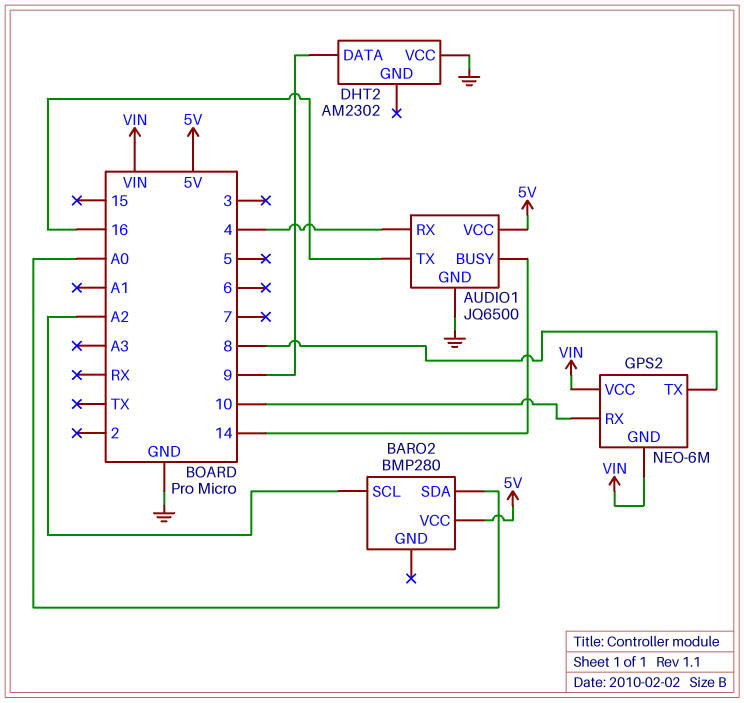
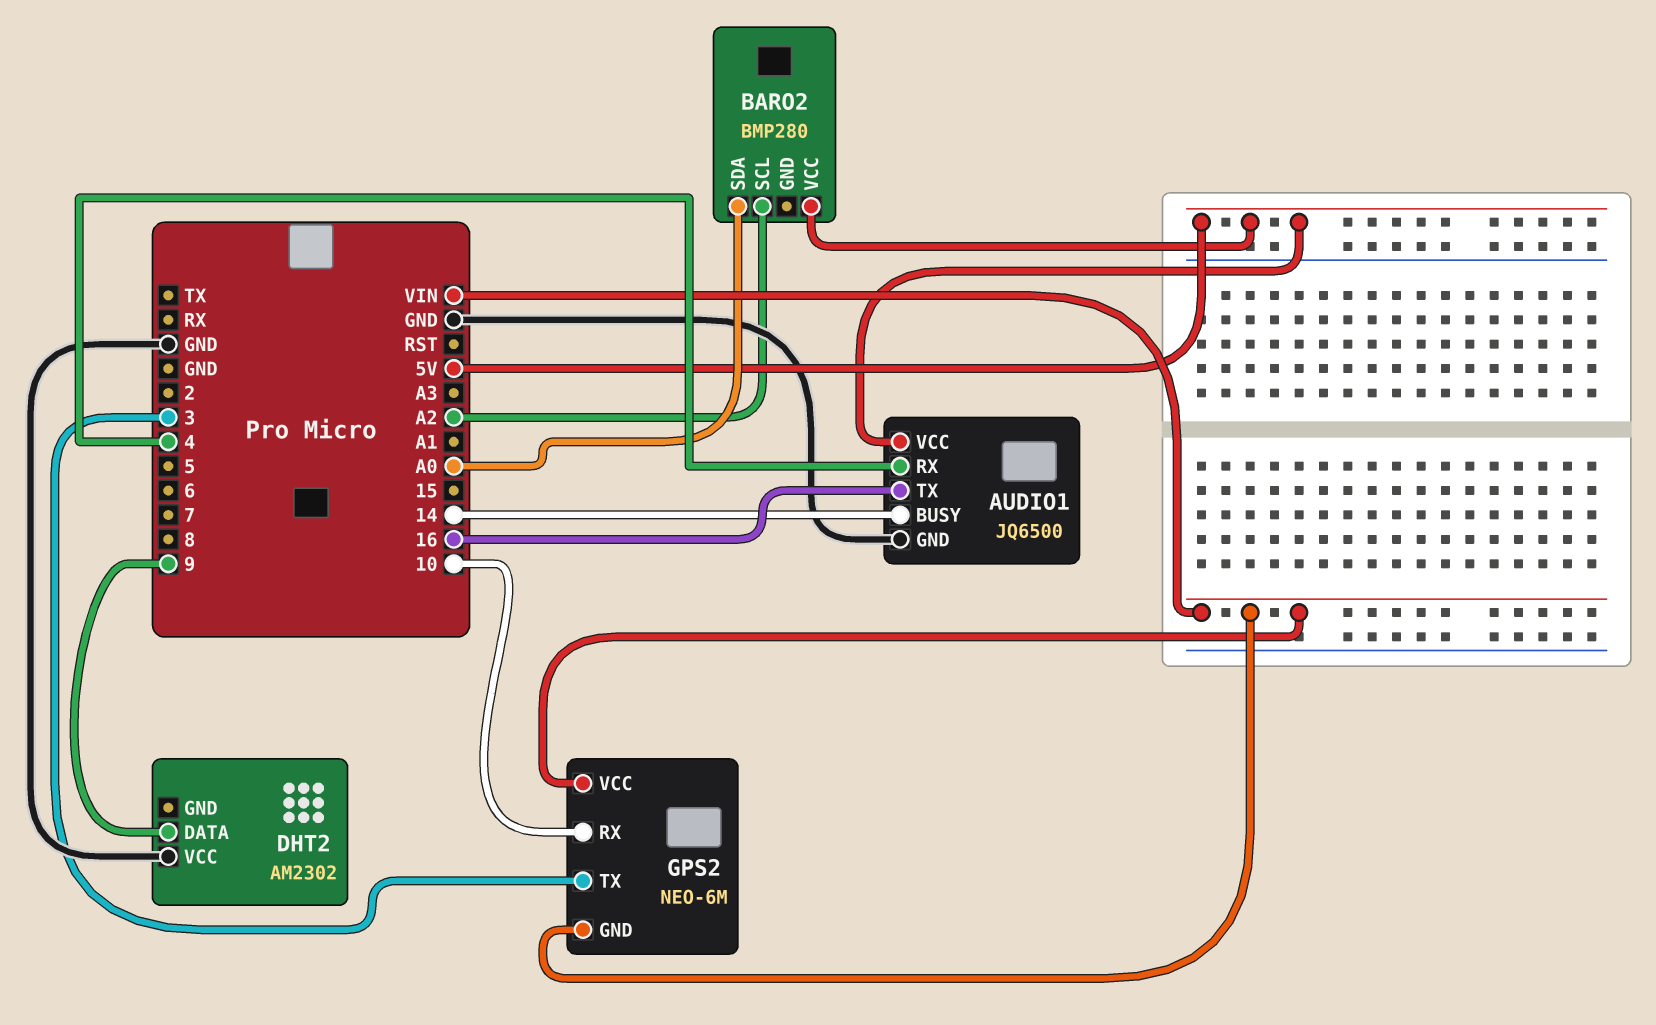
GPS2 pin TX: 8 -> 3

